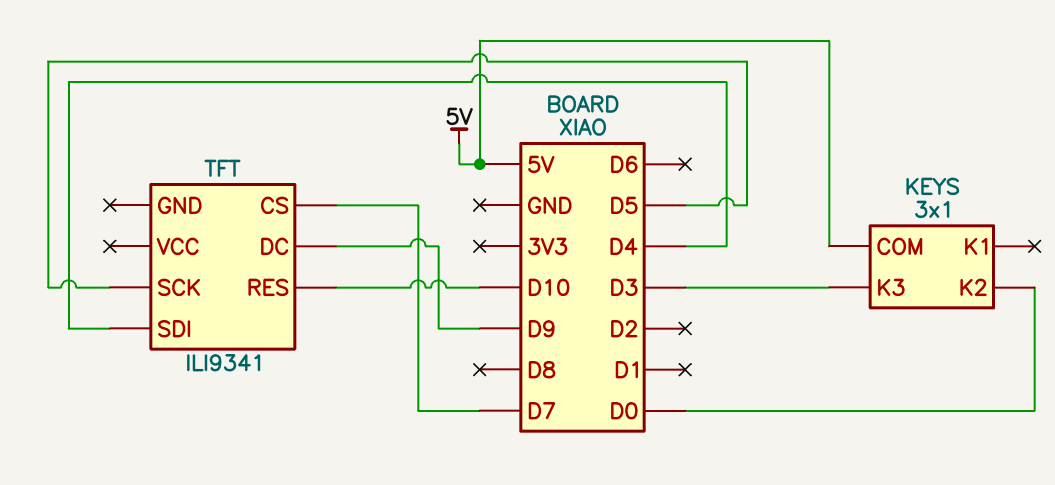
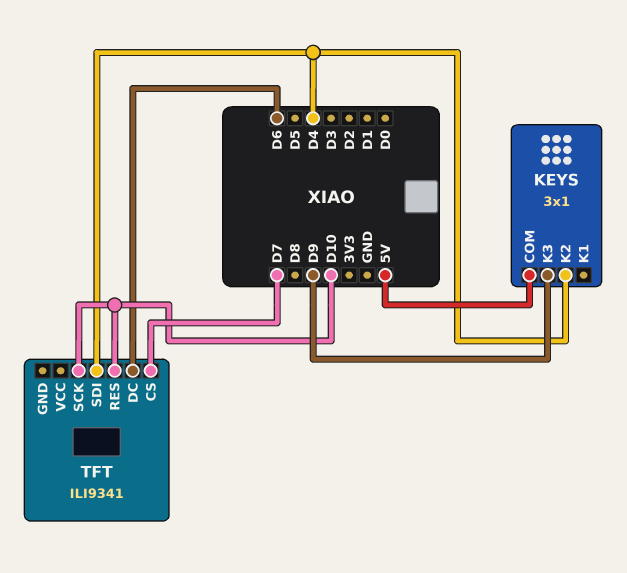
KEYS pin K2: D0 -> D4
KEYS pin K3: D3 -> D9
TFT pin DC: D9 -> D6
TFT pin SCK: D5 -> D10

